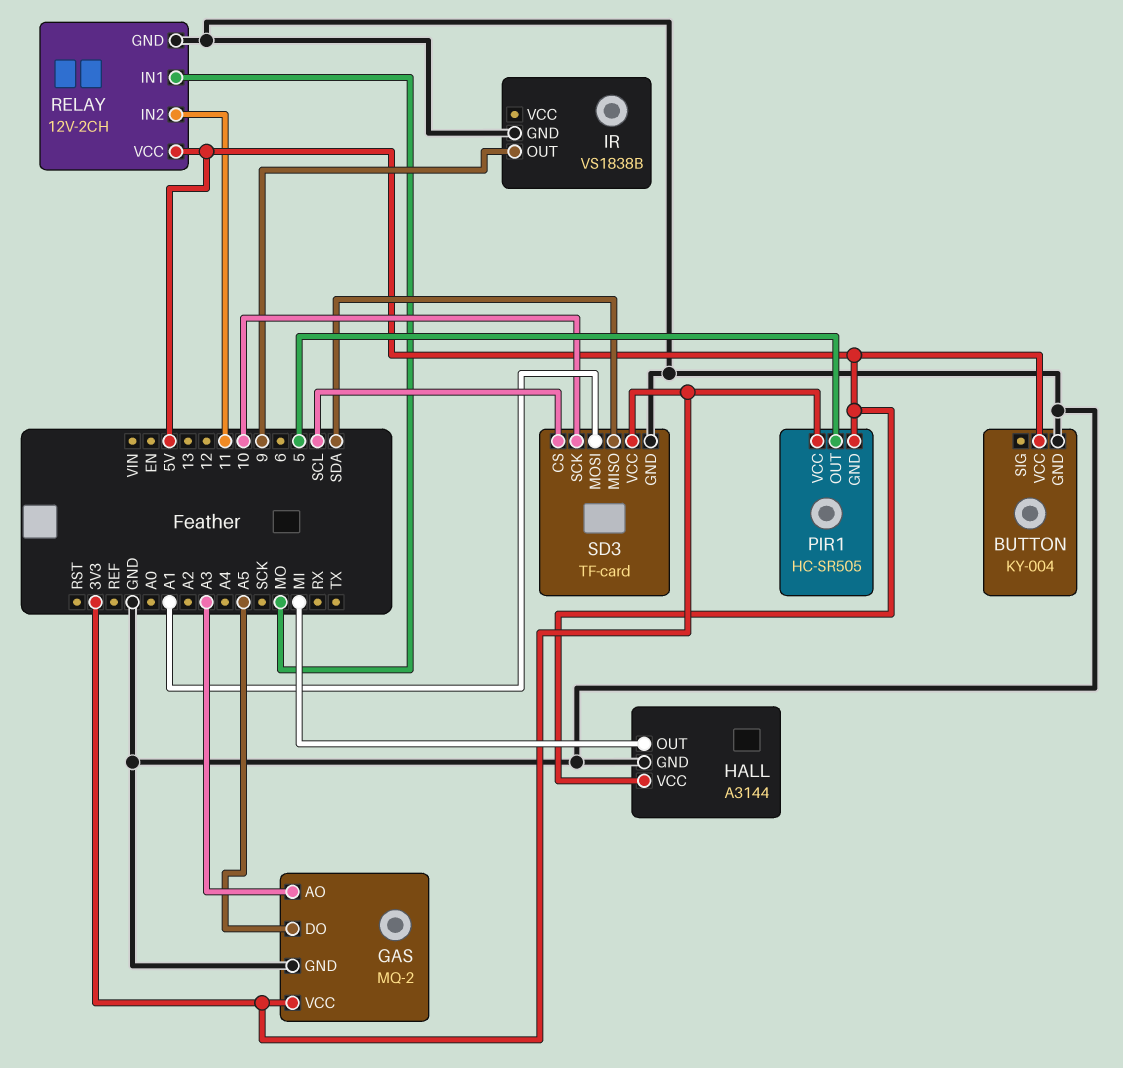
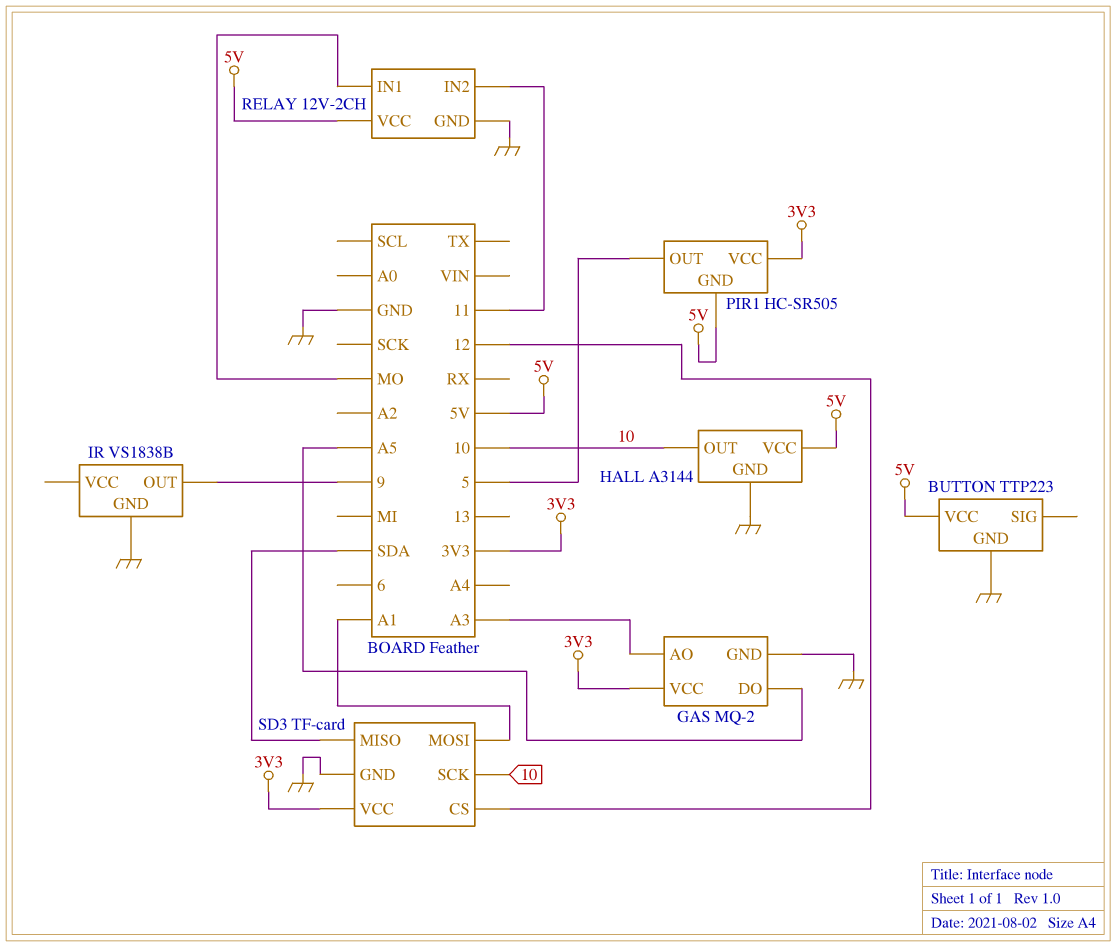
BUTTON: KY-004 -> TTP223
HALL pin OUT: MI -> 10
SD3 pin CS: SCL -> 12

